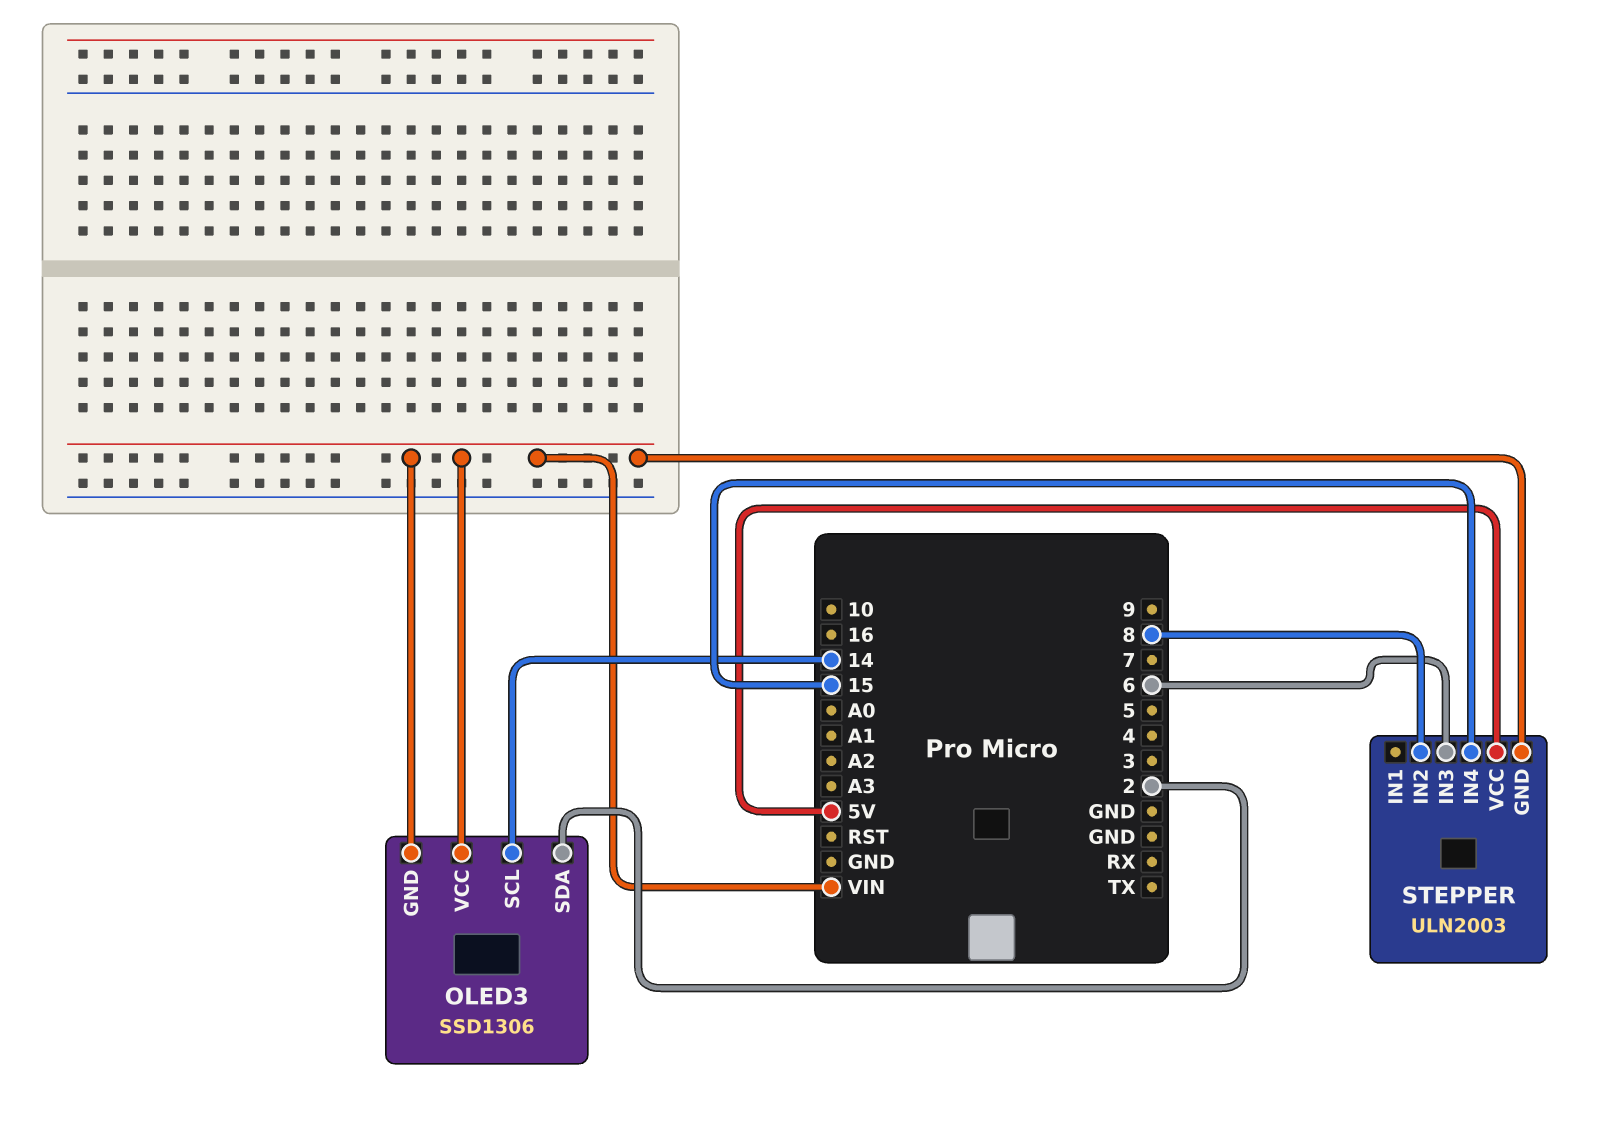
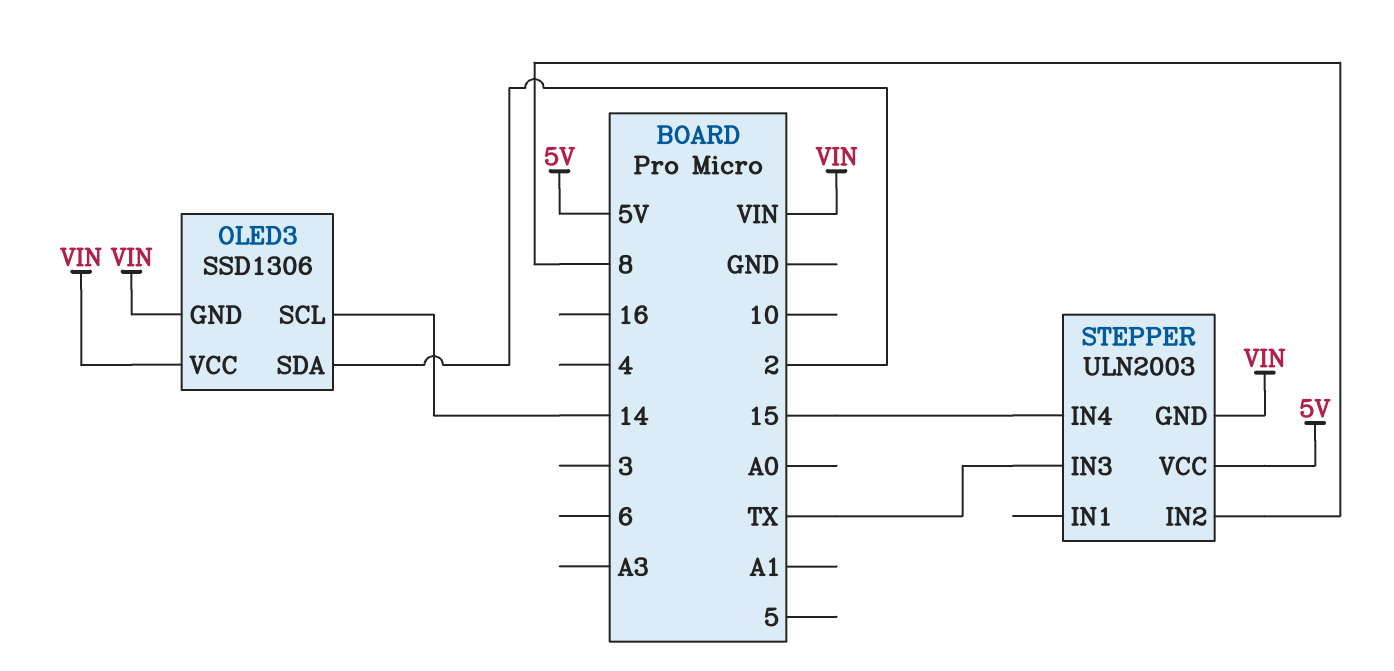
STEPPER pin IN3: 6 -> TX

